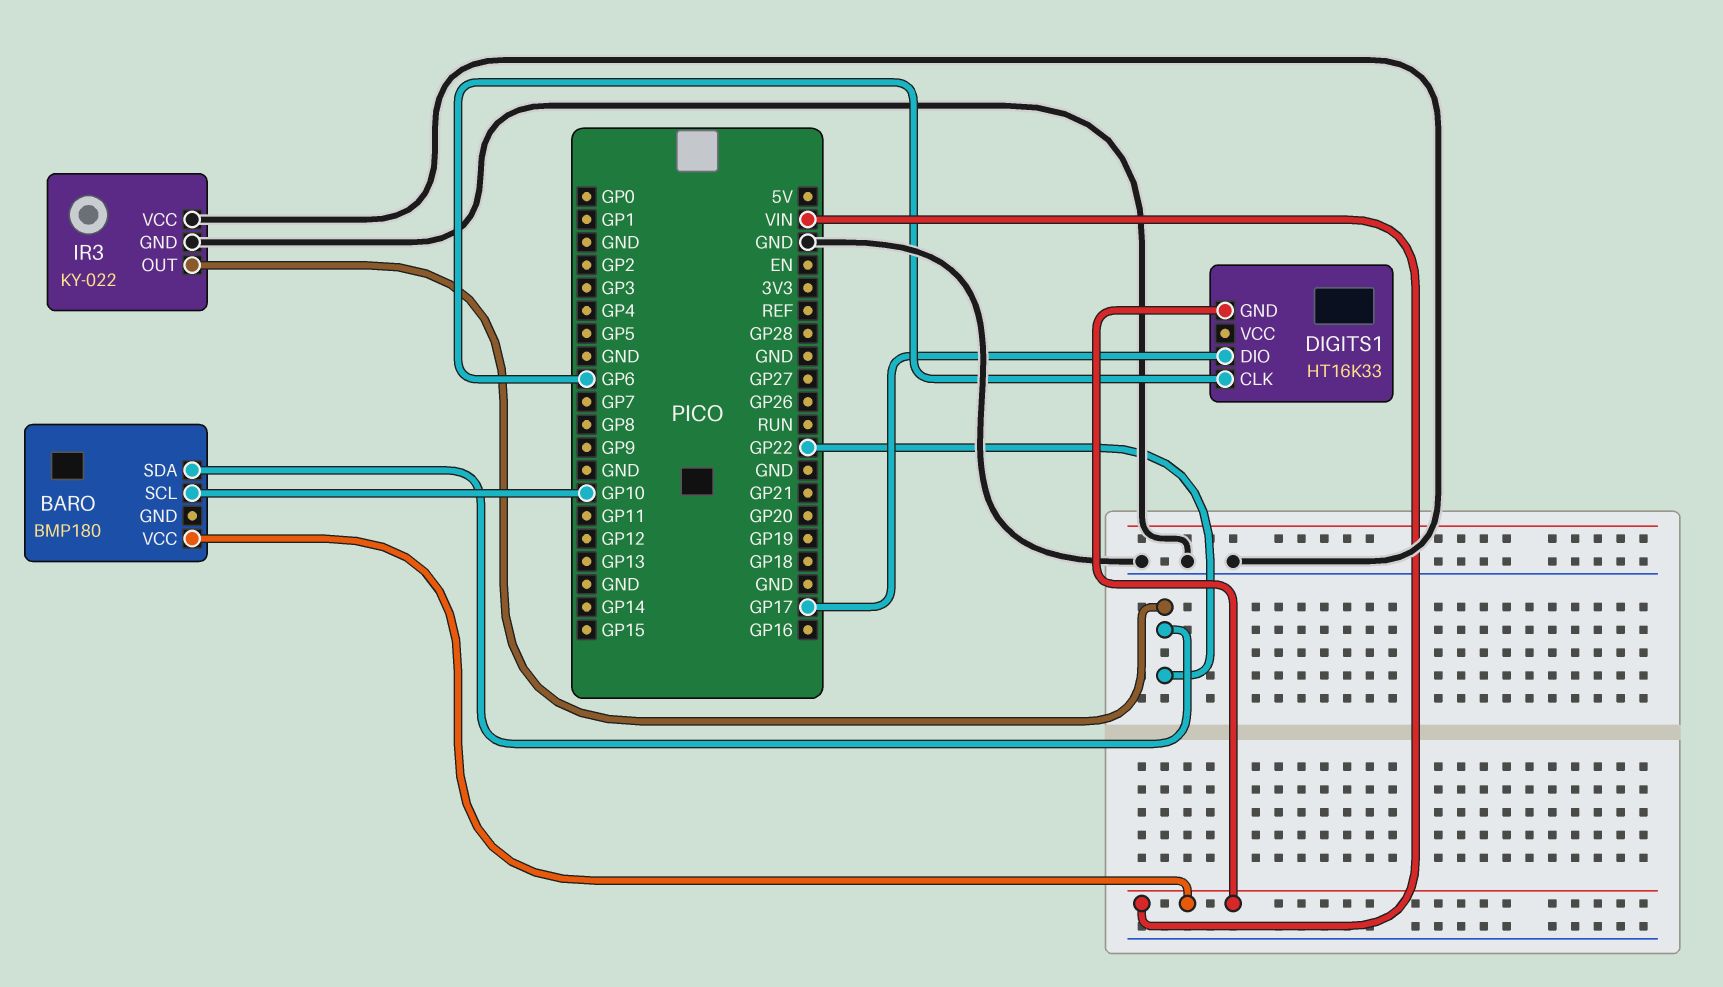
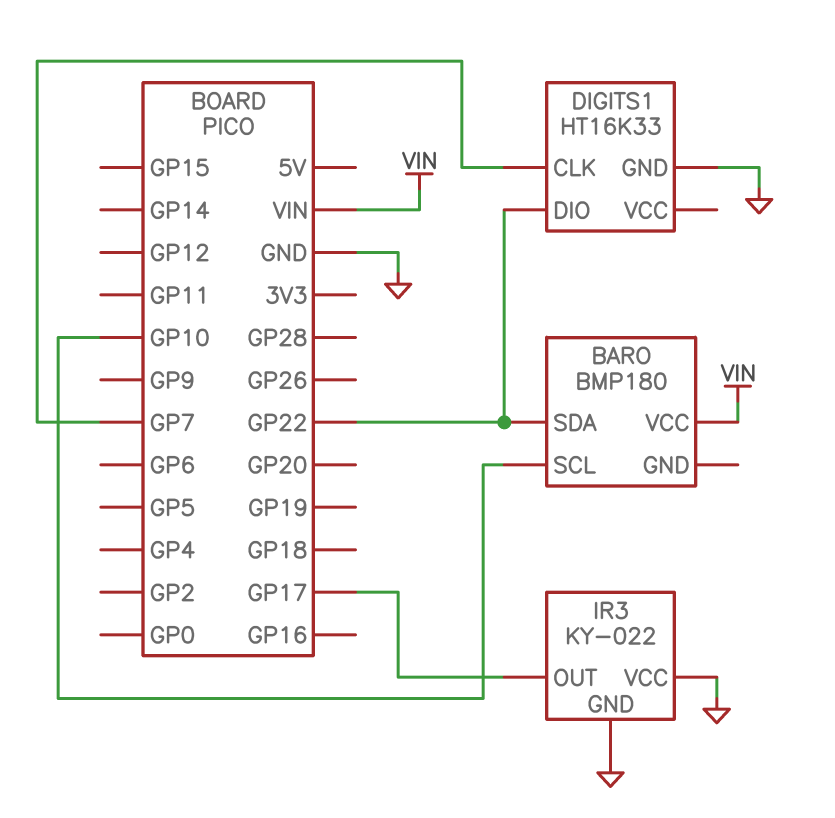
DIGITS1 pin CLK: GP6 -> GP7
DIGITS1 pin DIO: GP17 -> GP22
DIGITS1 pin GND: VIN -> GND
IR3 pin OUT: GP22 -> GP17

